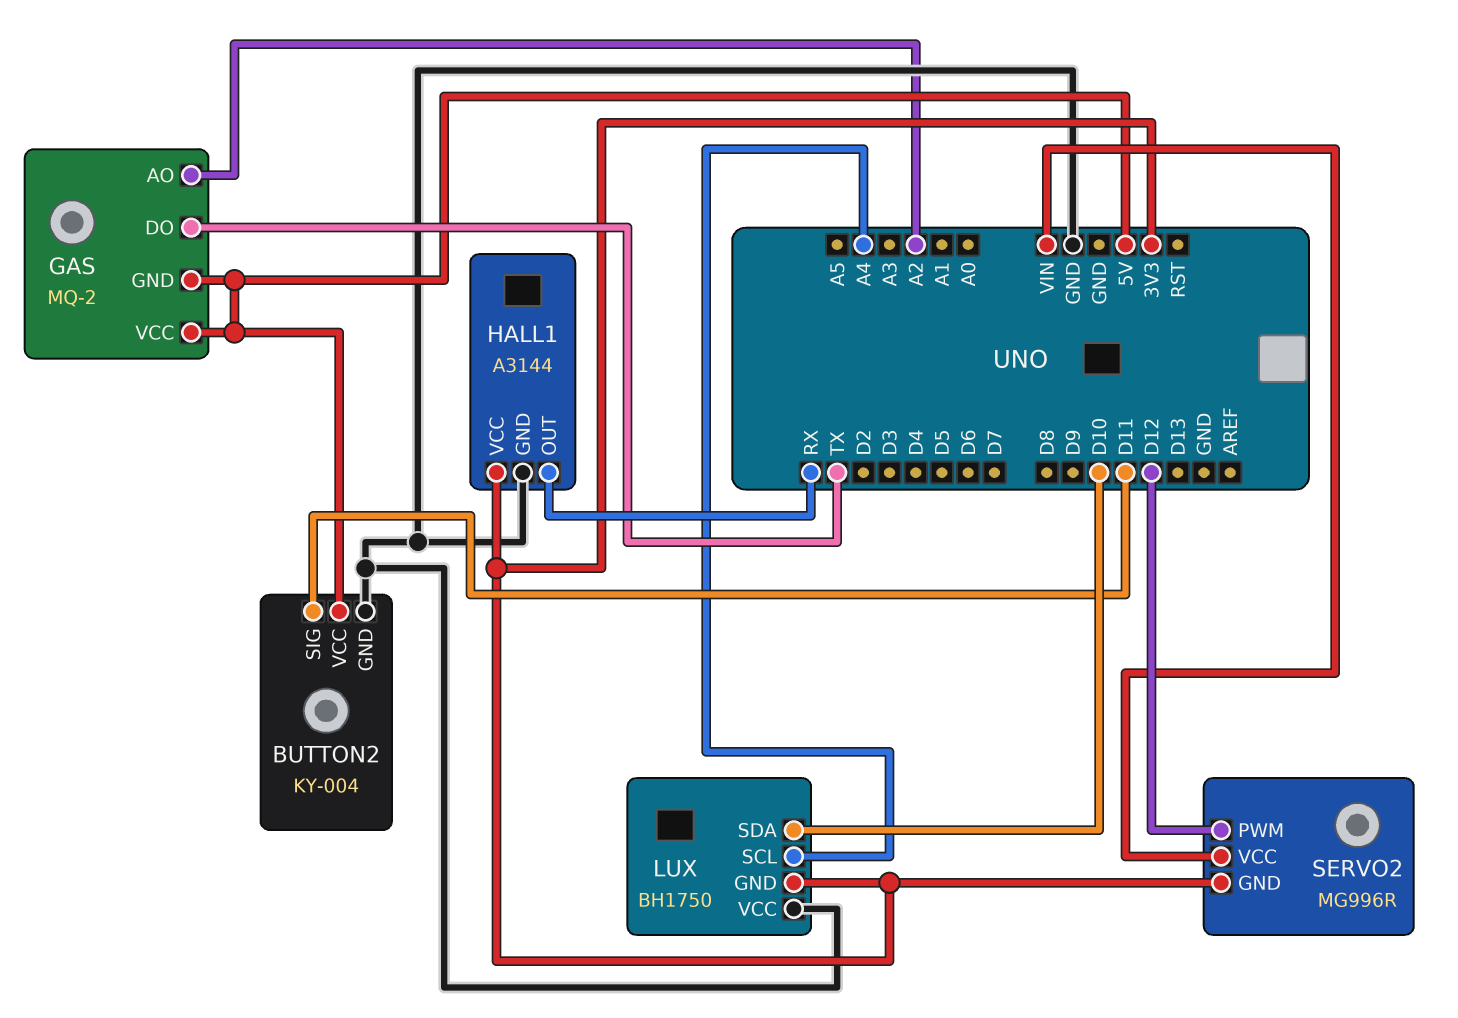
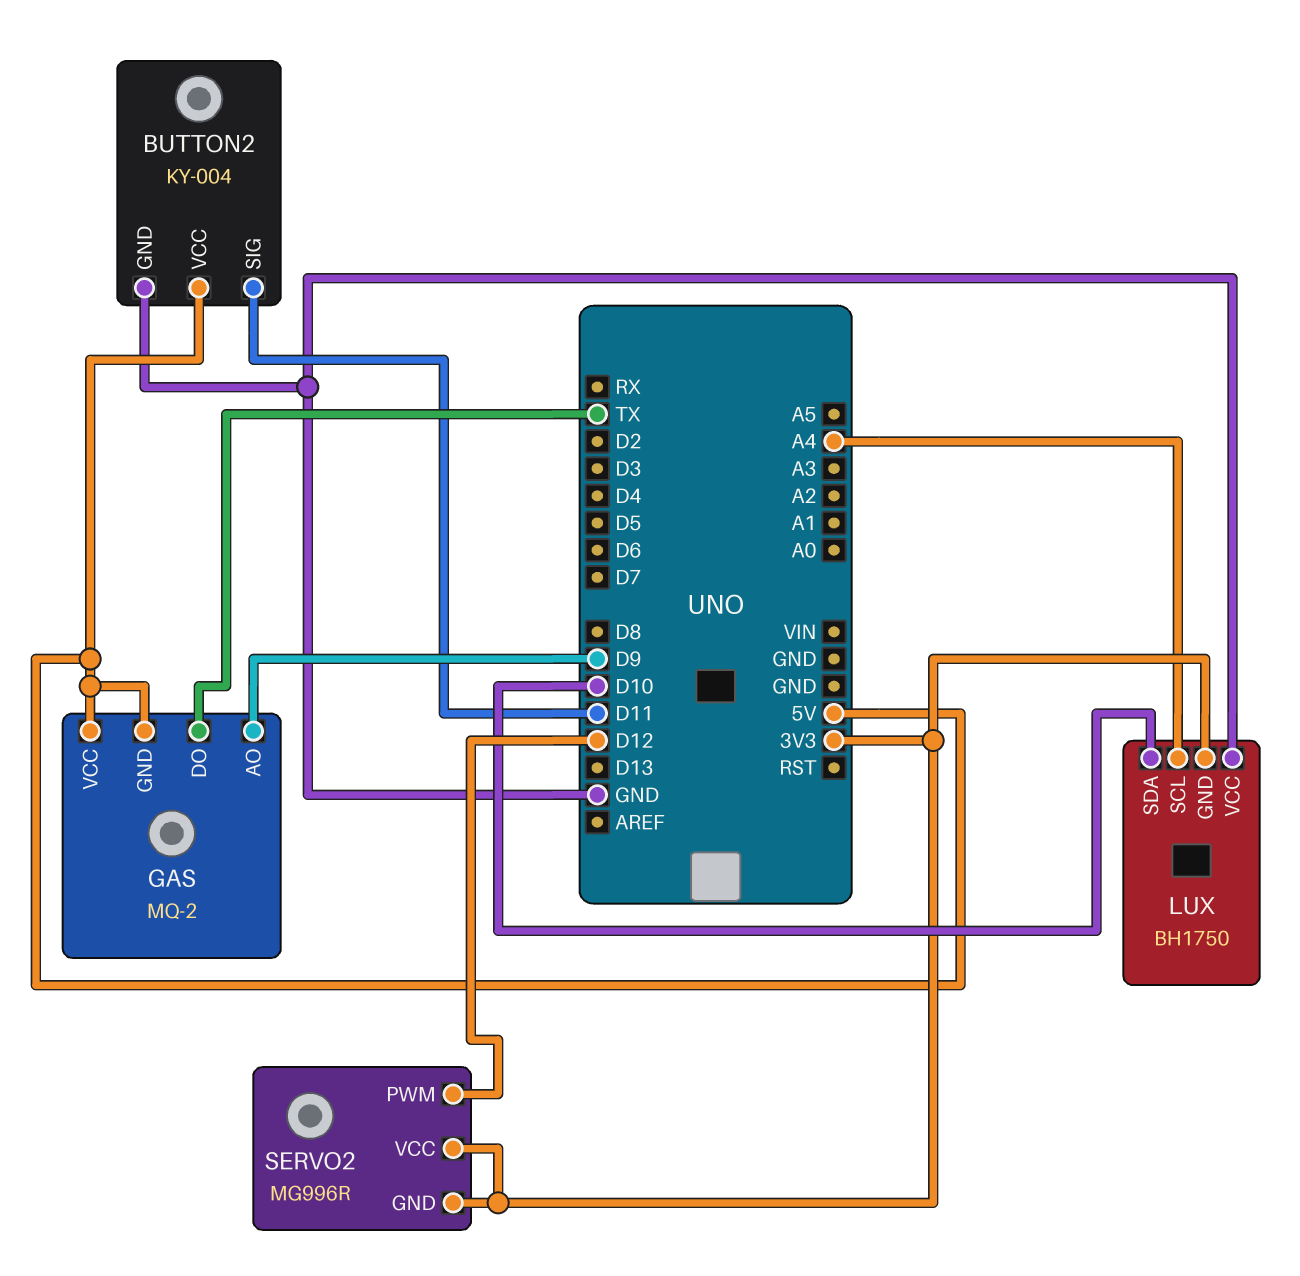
GAS pin AO: A2 -> D9
HALL1: A3144 -> none
HALL1 pin GND: GND -> none
HALL1 pin OUT: RX -> none
HALL1 pin VCC: 3V3 -> none
SERVO2 pin VCC: VIN -> 3V3

